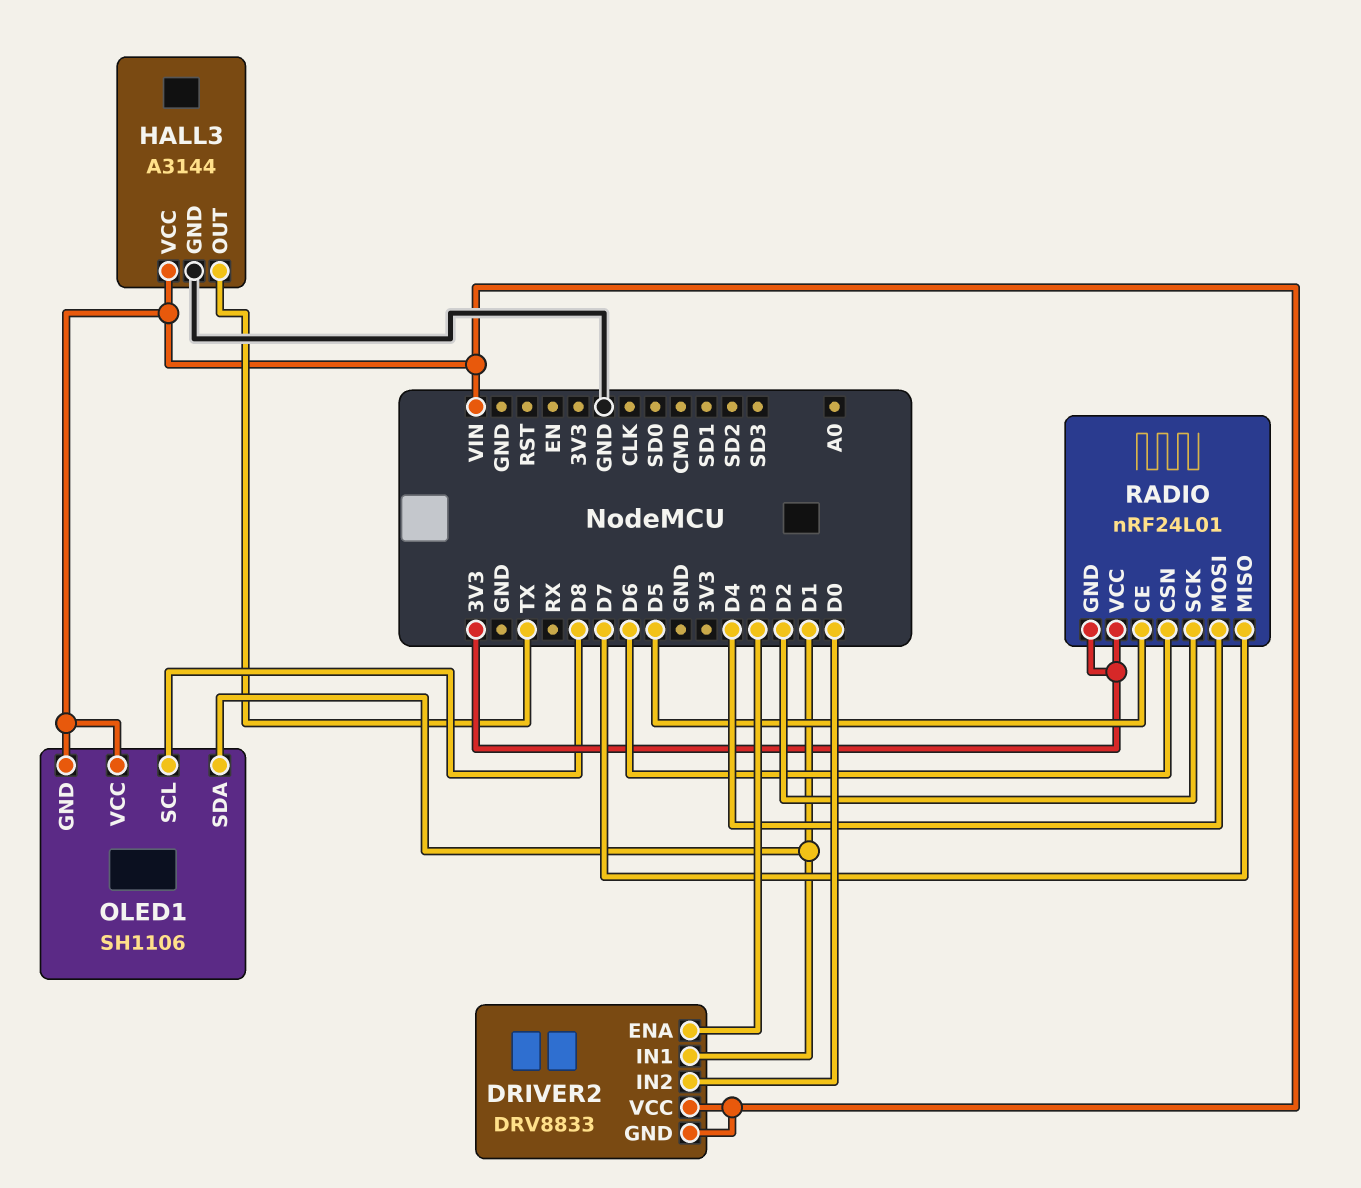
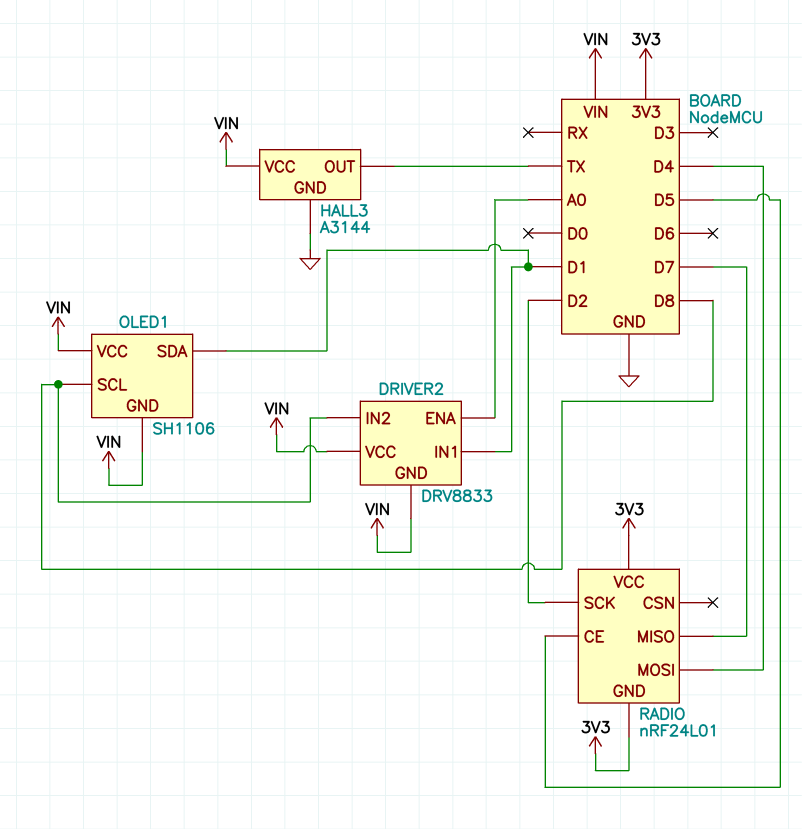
DRIVER2 pin ENA: D3 -> A0
DRIVER2 pin IN2: D0 -> D8
RADIO pin CSN: D6 -> none

